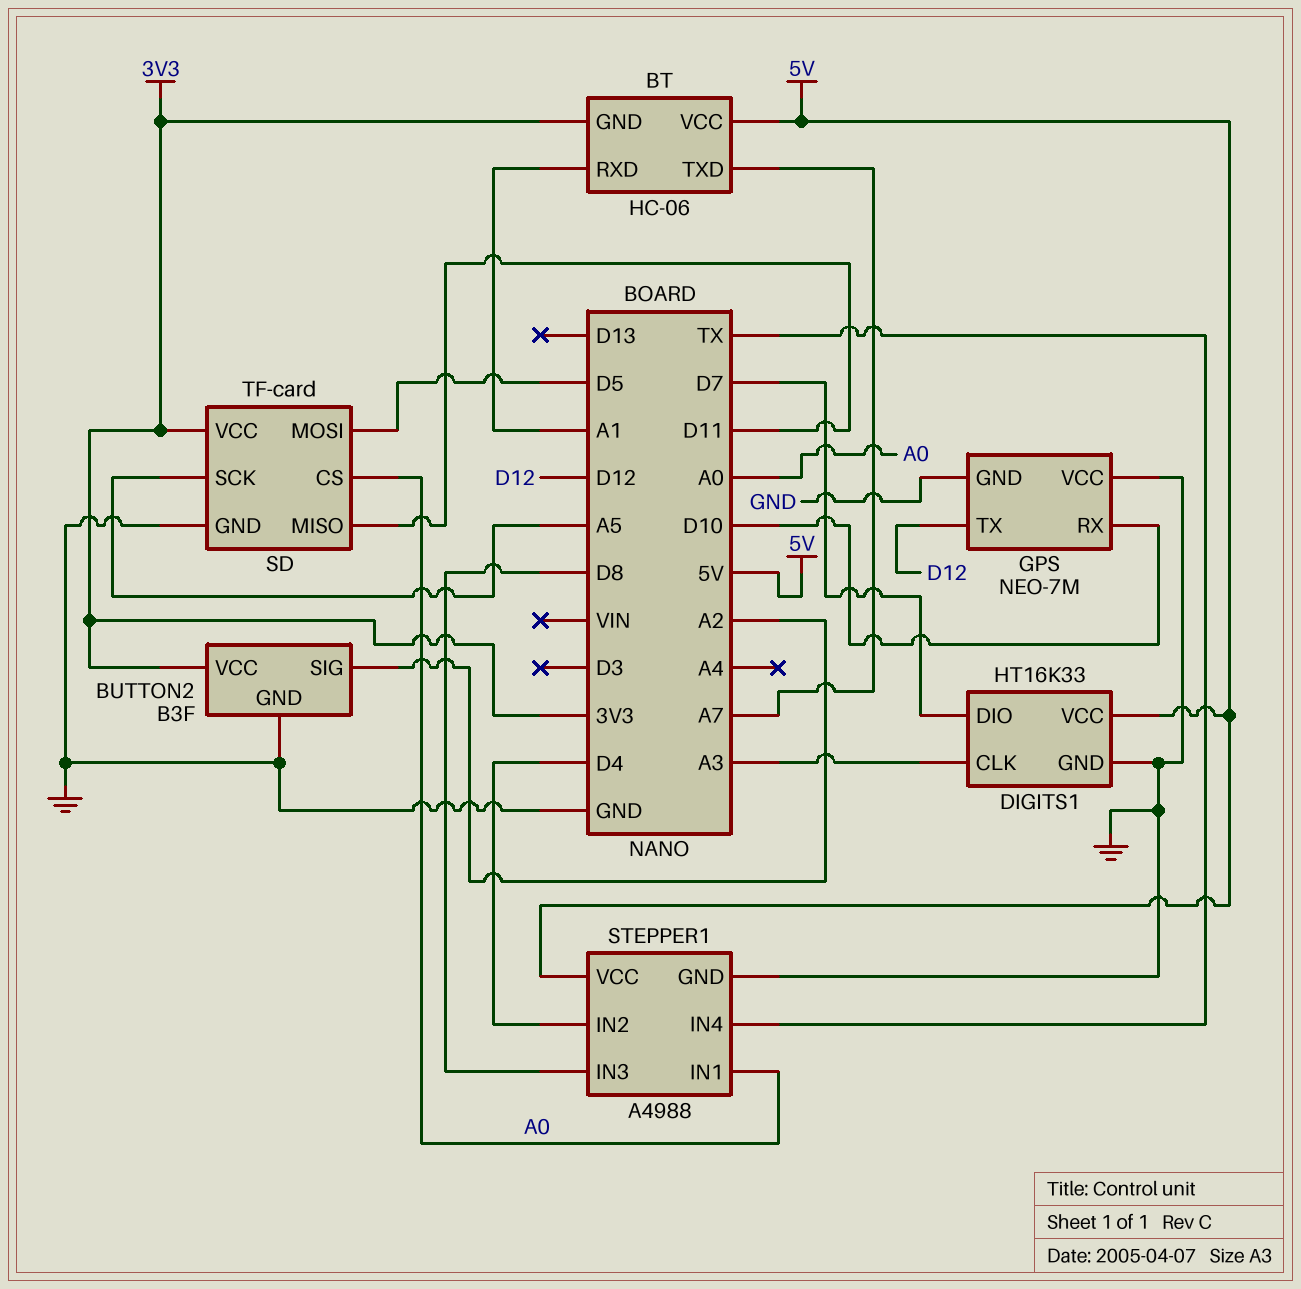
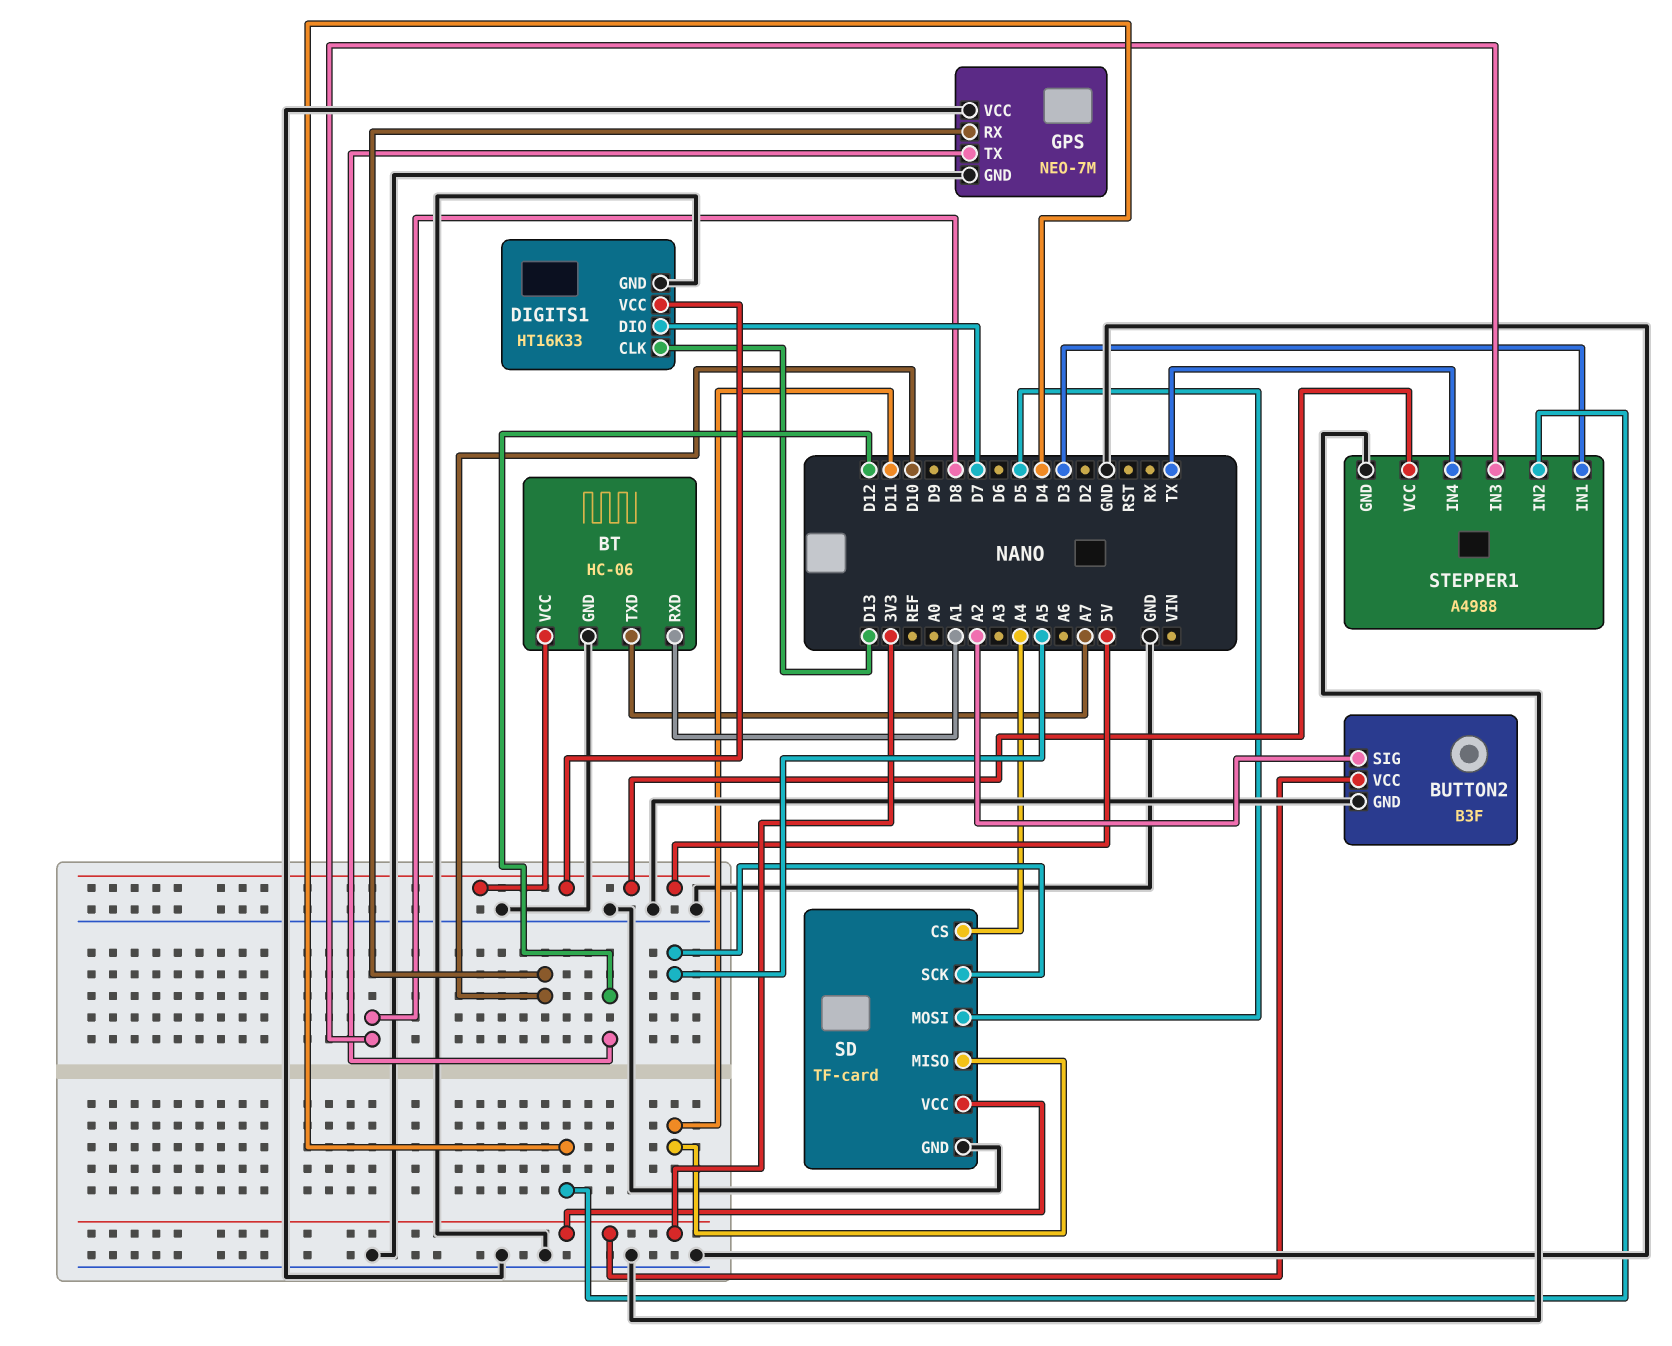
BT pin GND: 3V3 -> GND
DIGITS1 pin CLK: A3 -> D13
SD pin CS: A0 -> A4
STEPPER1 pin IN1: A0 -> D3

